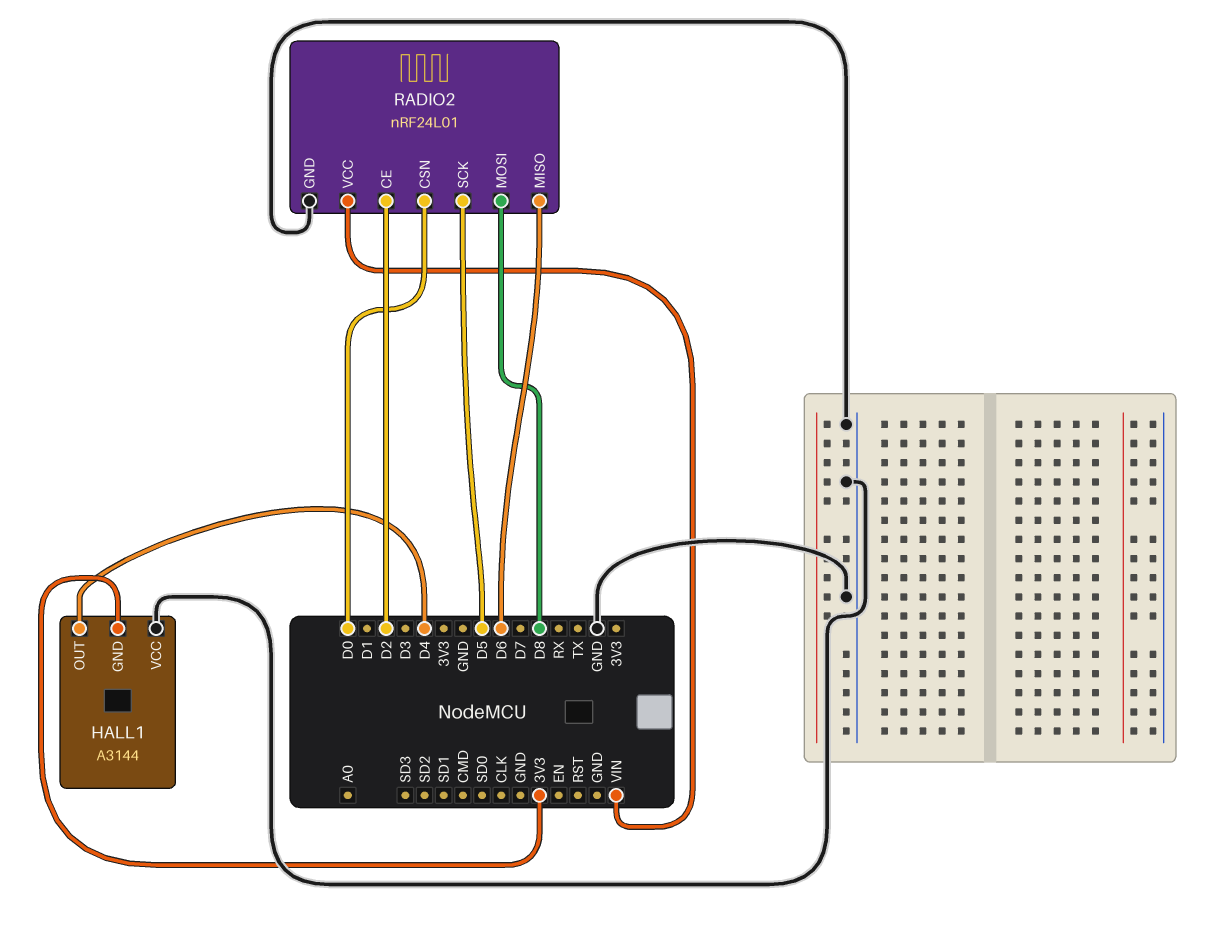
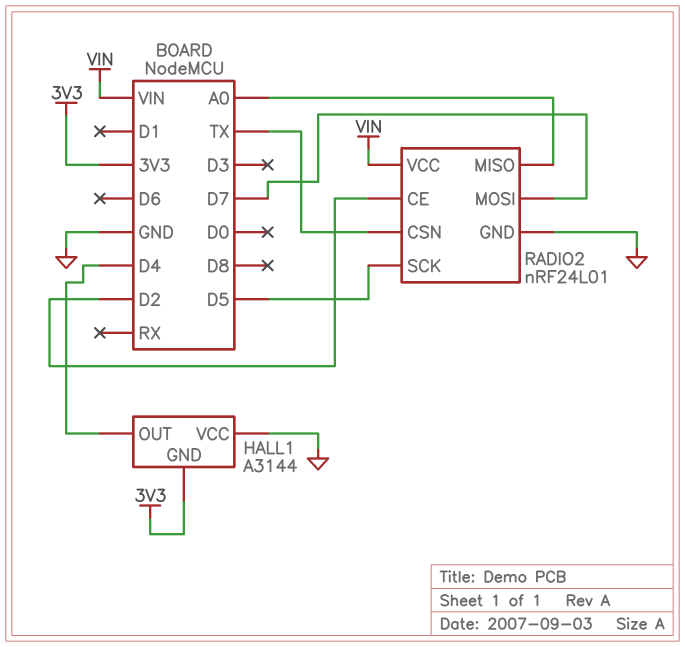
RADIO2 pin CSN: D0 -> TX
RADIO2 pin MISO: D6 -> A0
RADIO2 pin MOSI: D8 -> D7

